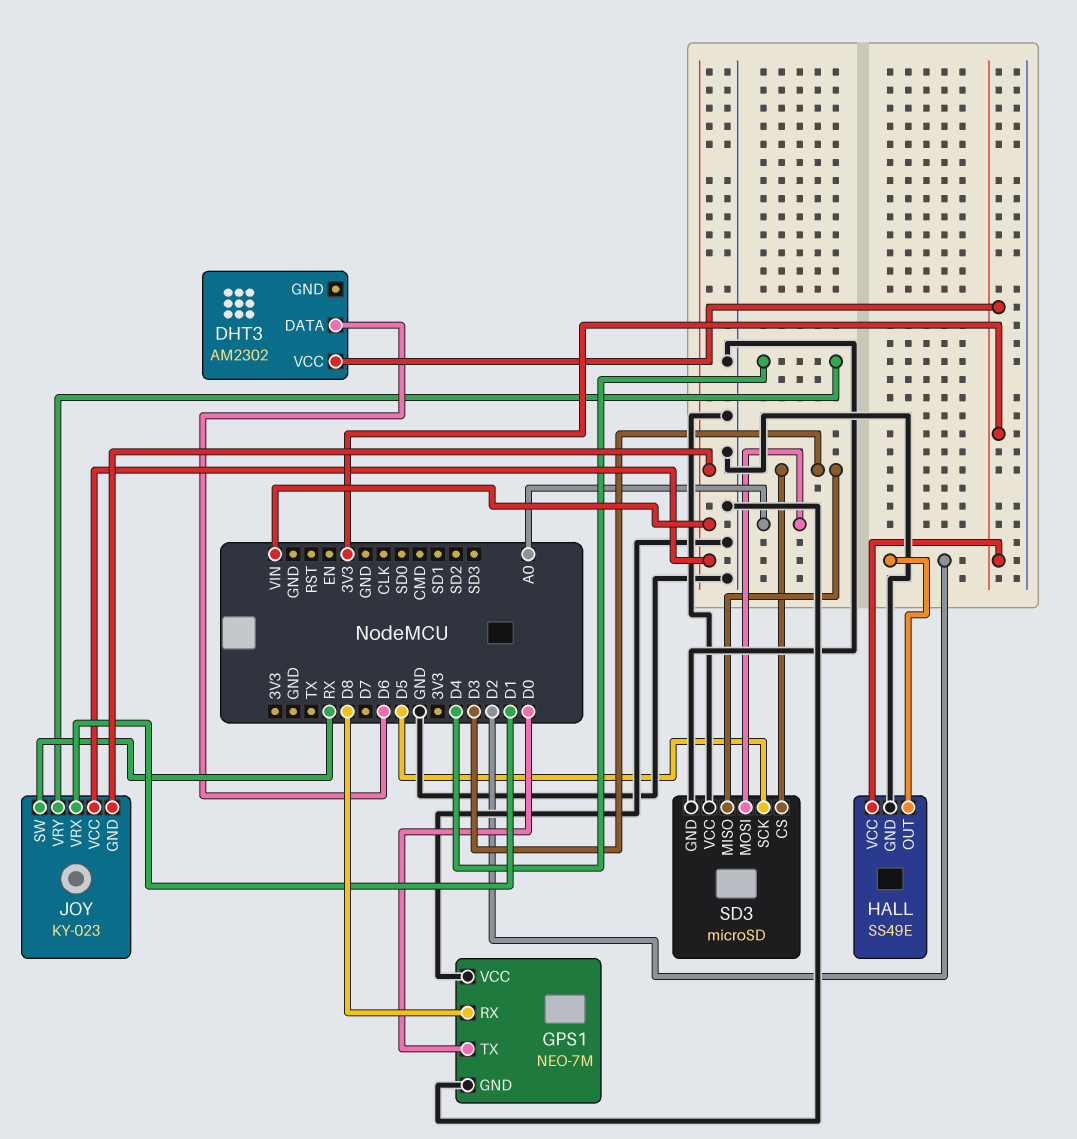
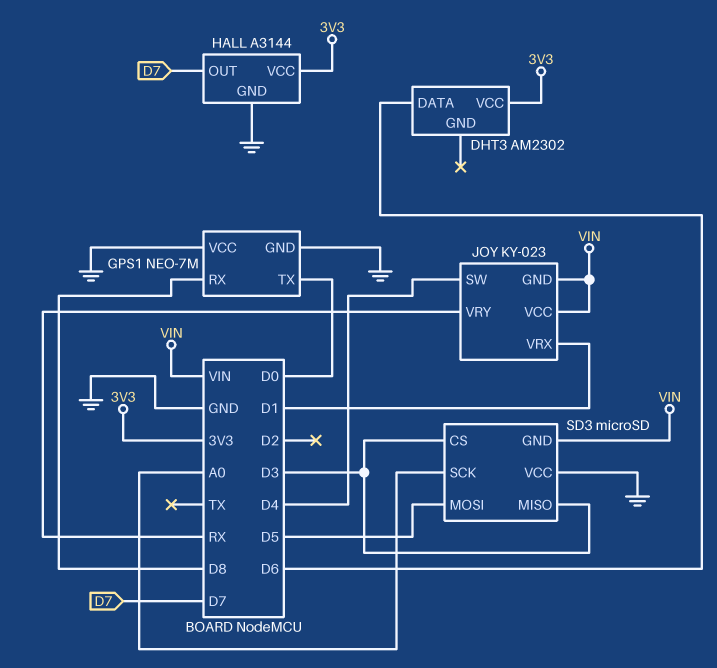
HALL: SS49E -> A3144
HALL pin OUT: D2 -> D7
JOY pin SW: RX -> D4
JOY pin VRY: D4 -> RX
SD3 pin GND: GND -> VIN
SD3 pin MOSI: A0 -> D5
SD3 pin SCK: D5 -> A0

